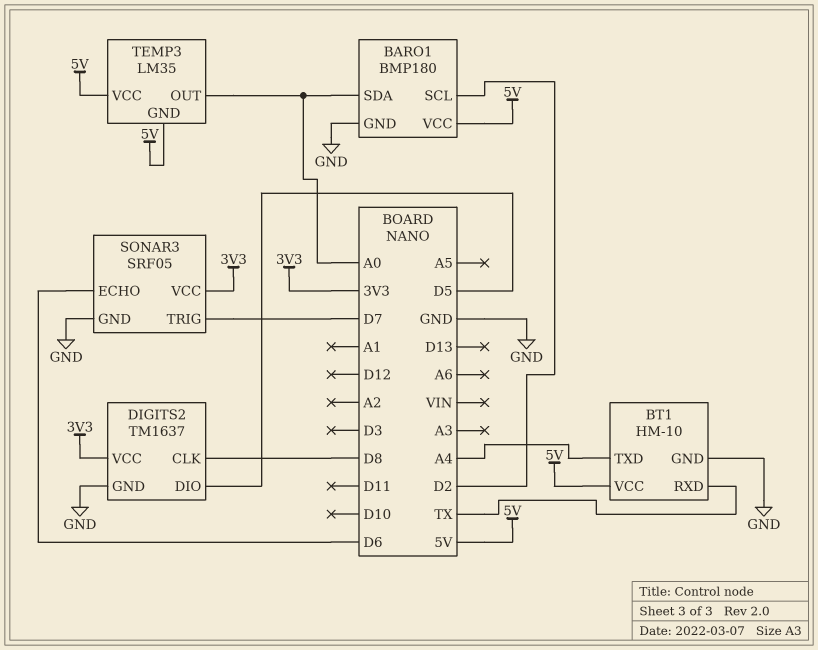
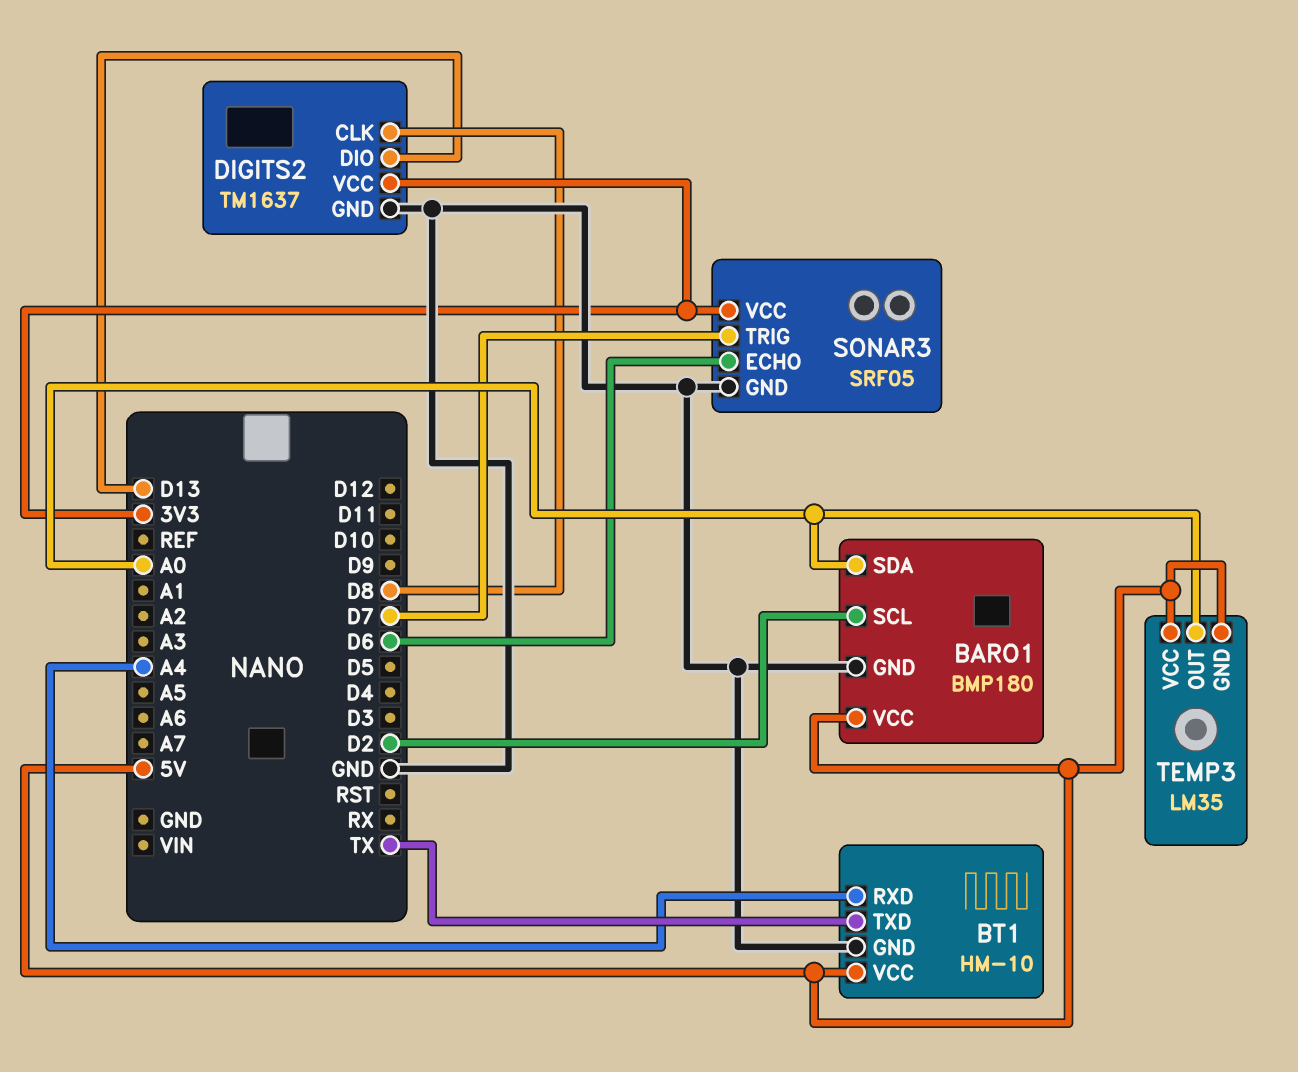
BT1 pin RXD: TX -> A4
BT1 pin TXD: A4 -> TX
DIGITS2 pin DIO: D5 -> D13

